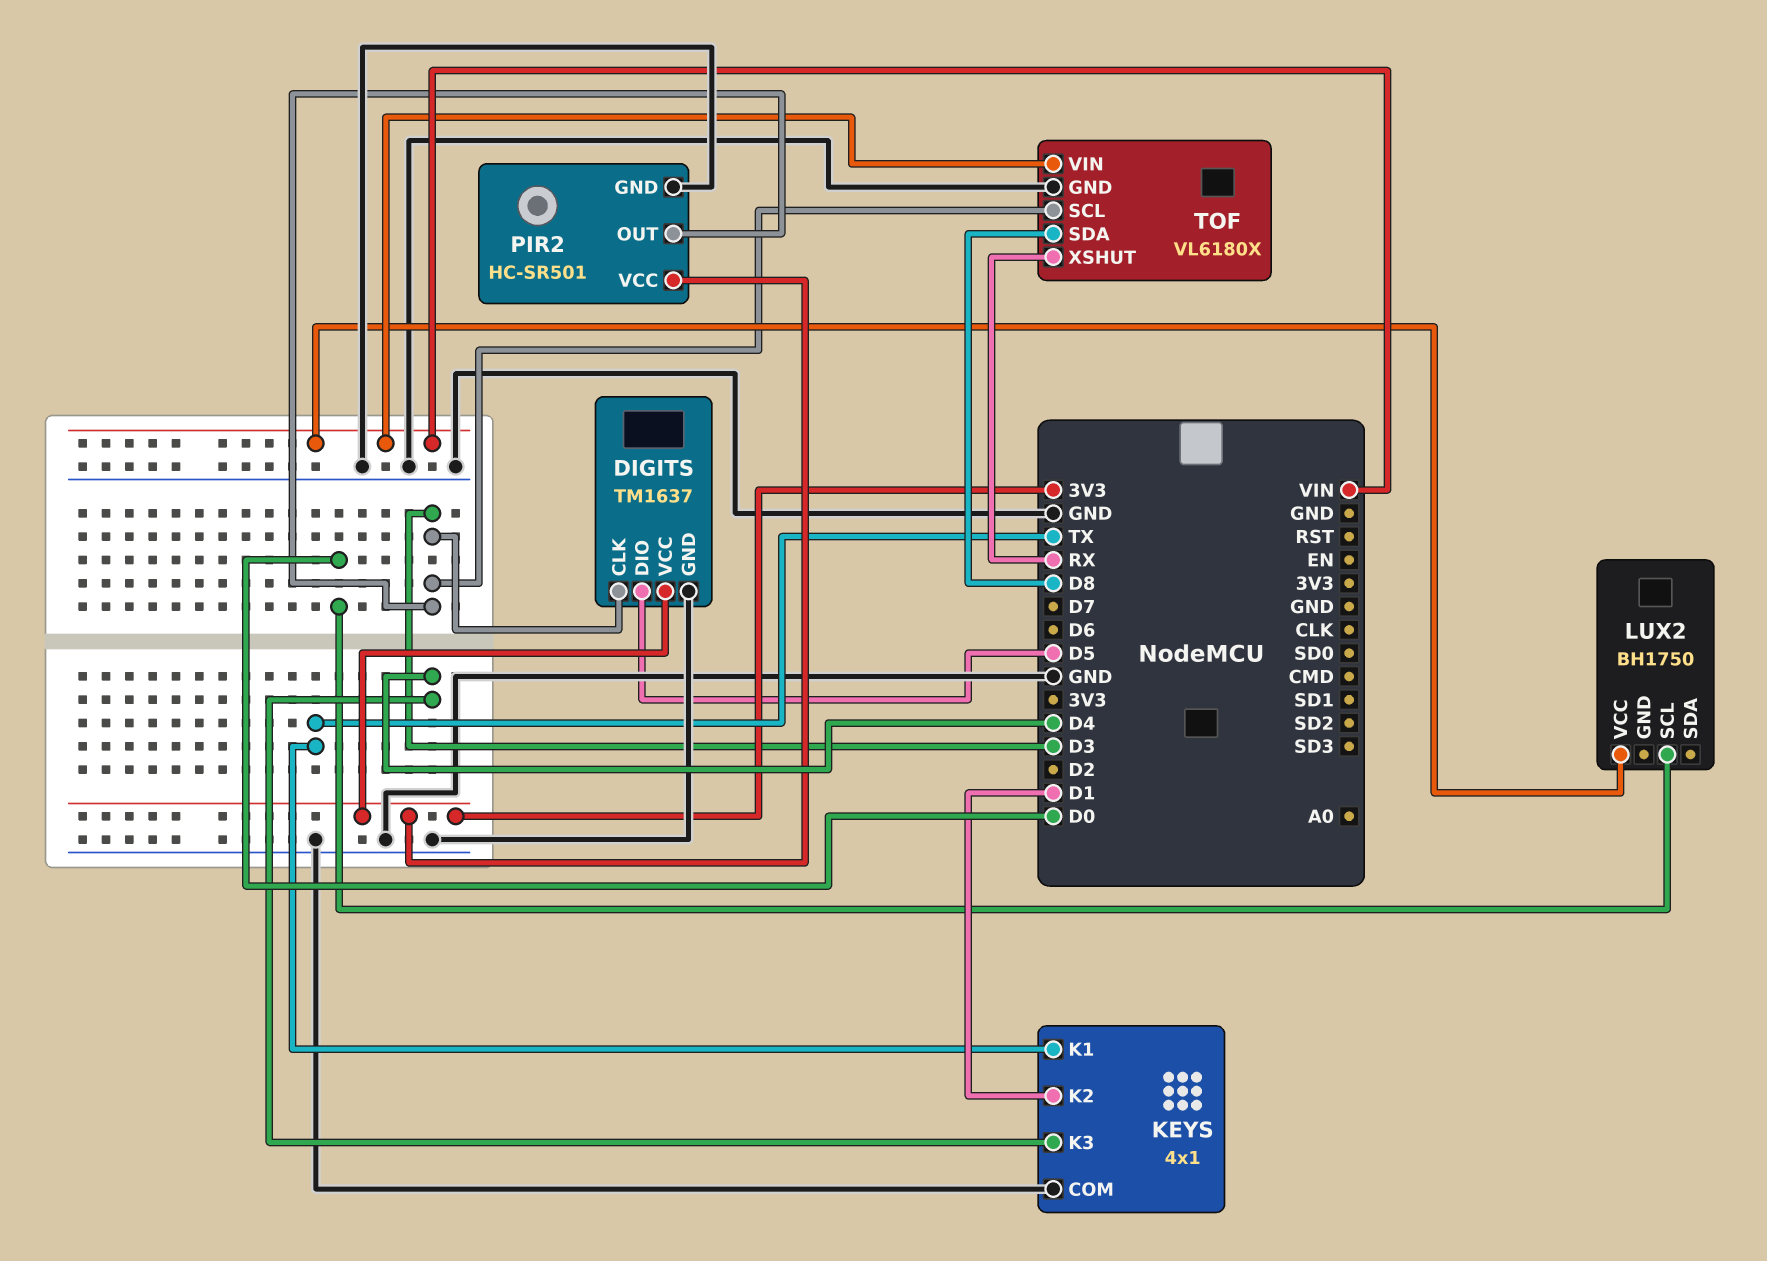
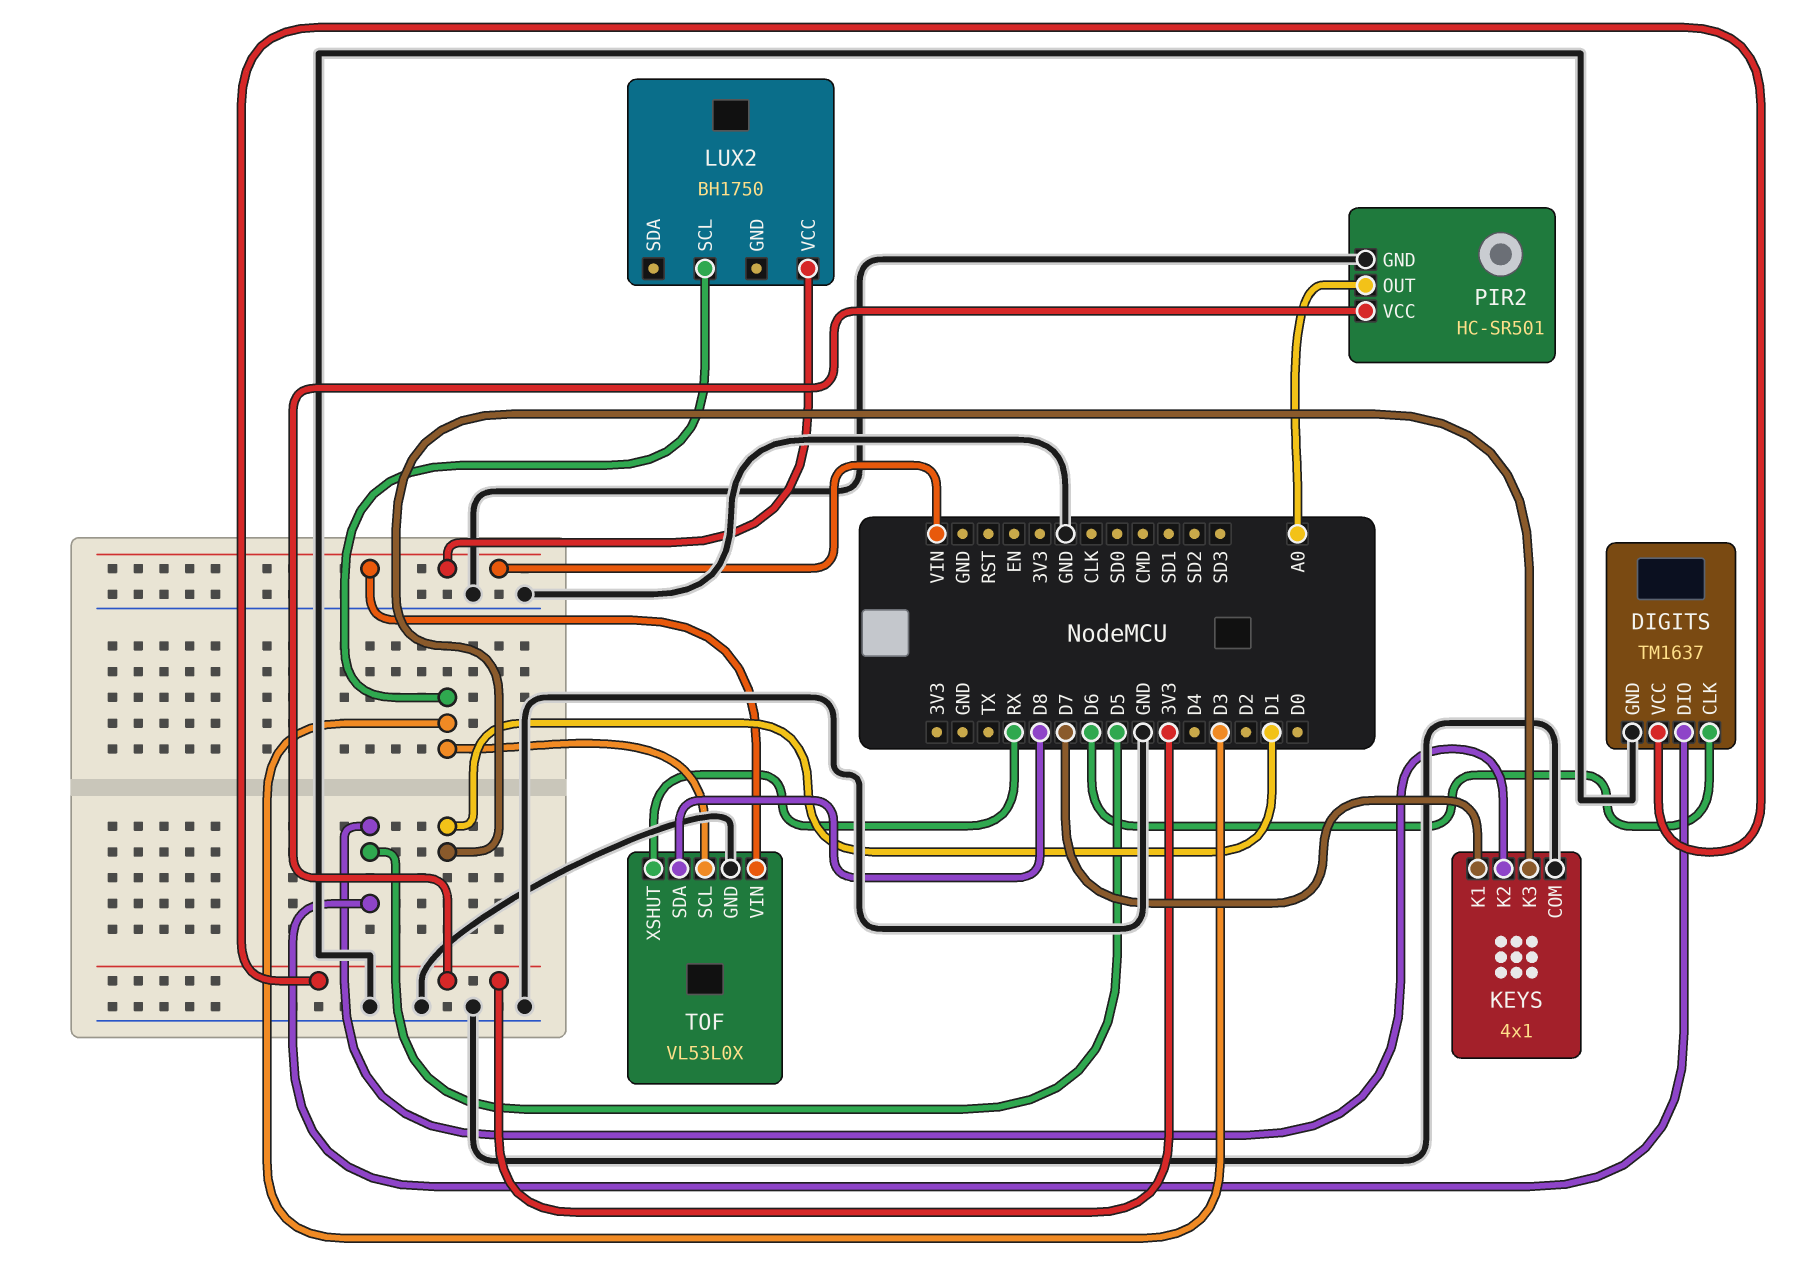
DIGITS pin CLK: D3 -> D6
KEYS pin K1: TX -> D7
KEYS pin K2: D1 -> D5
KEYS pin K3: D4 -> D1
LUX2 pin SCL: D0 -> D3
PIR2 pin OUT: D3 -> A0
TOF: VL6180X -> VL53L0X

